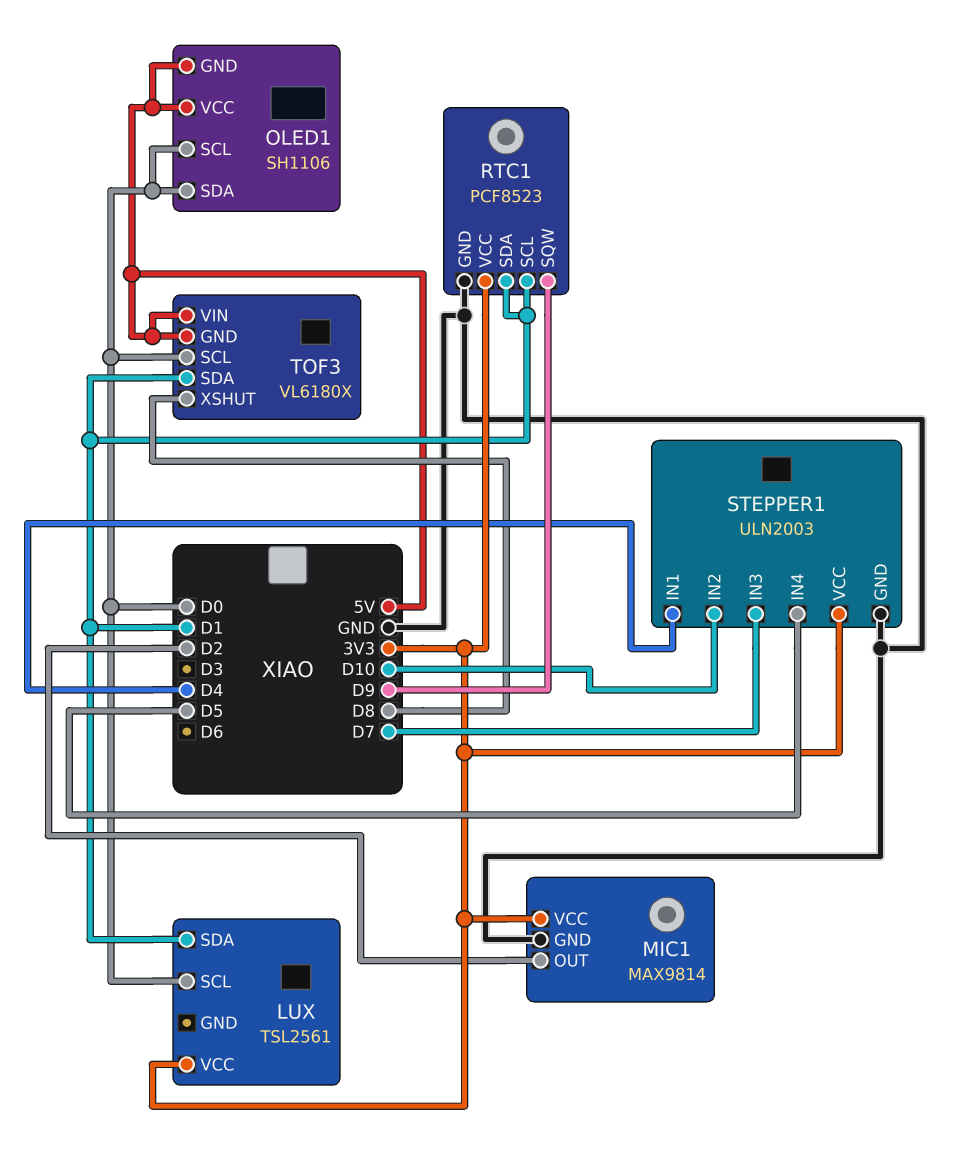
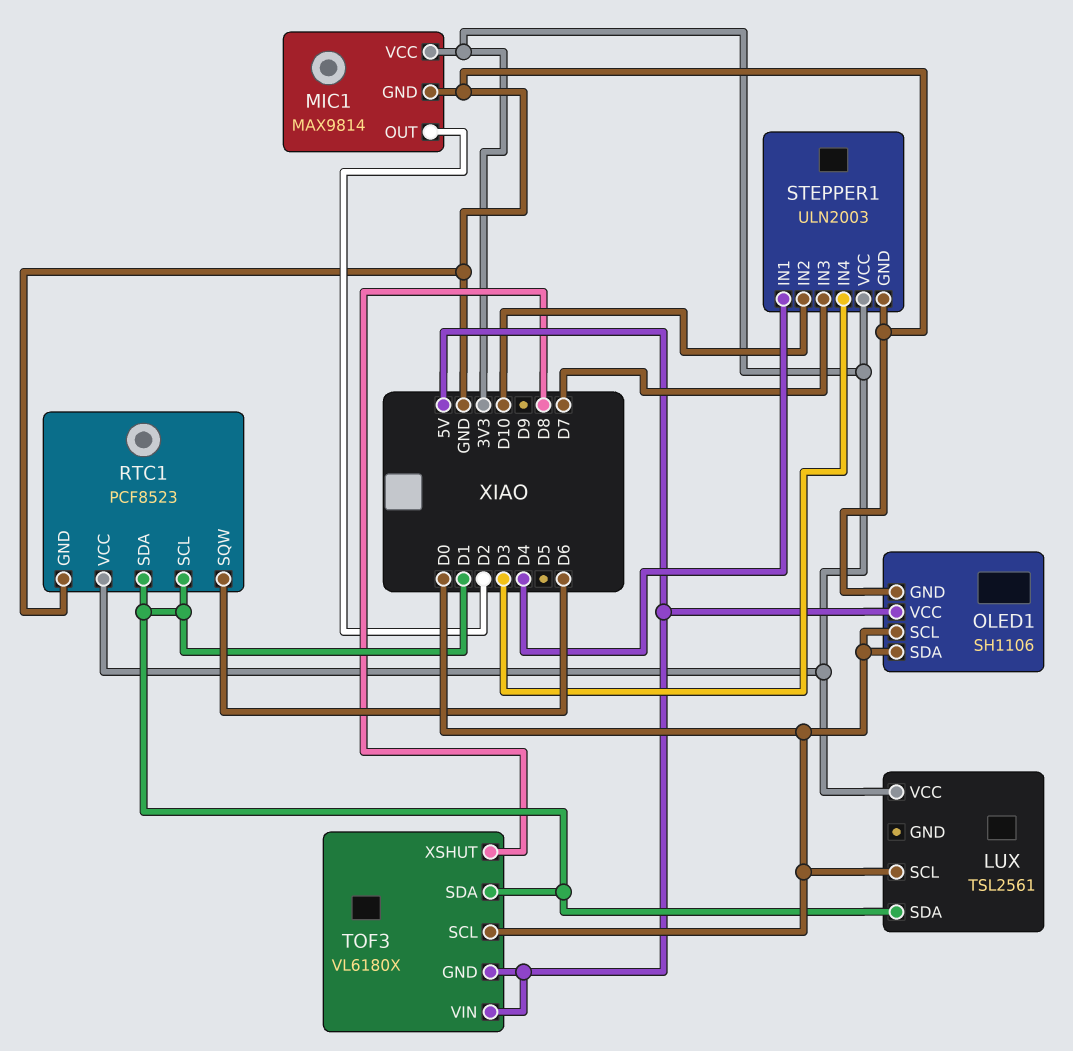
OLED1 pin GND: 5V -> GND
RTC1 pin SQW: D9 -> D6
STEPPER1 pin IN4: D5 -> D3

